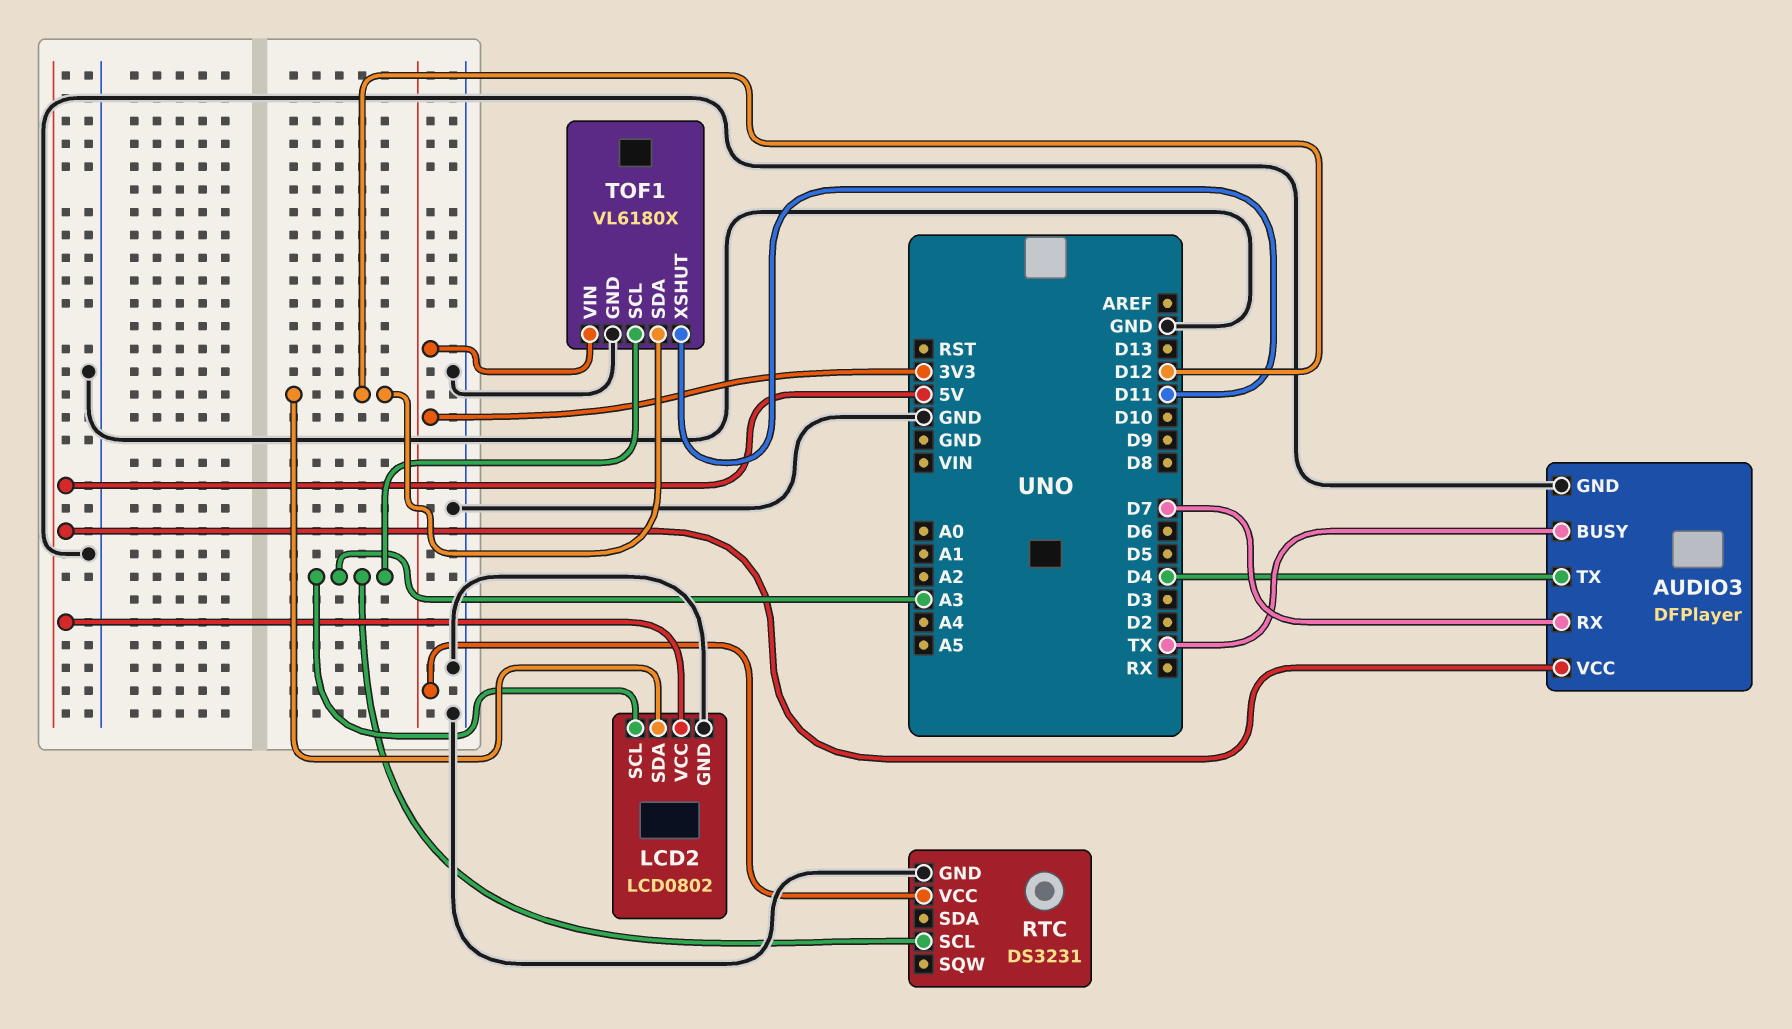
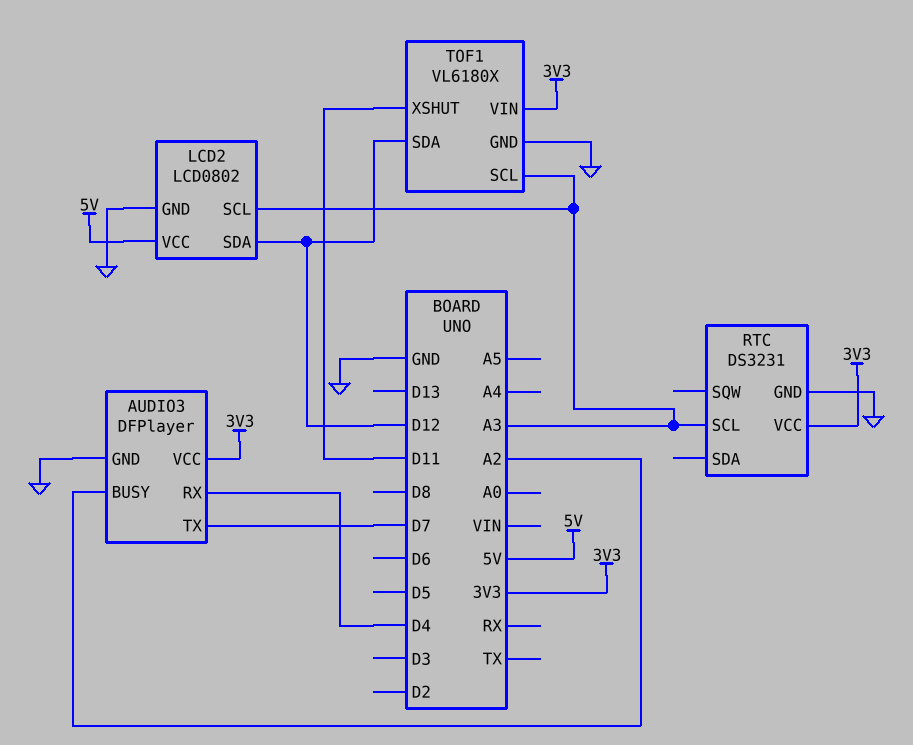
AUDIO3 pin BUSY: TX -> A2
AUDIO3 pin RX: D7 -> D4
AUDIO3 pin TX: D4 -> D7
AUDIO3 pin VCC: 5V -> 3V3

